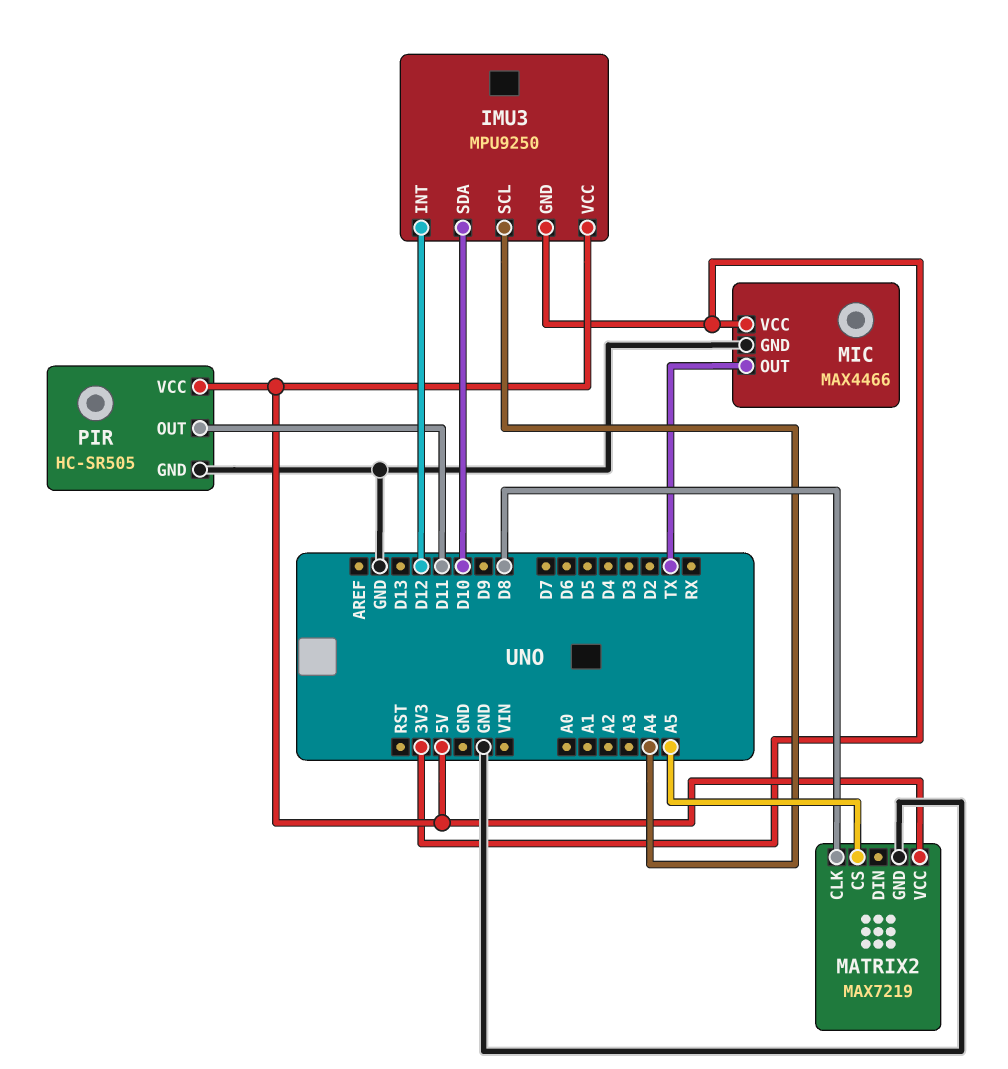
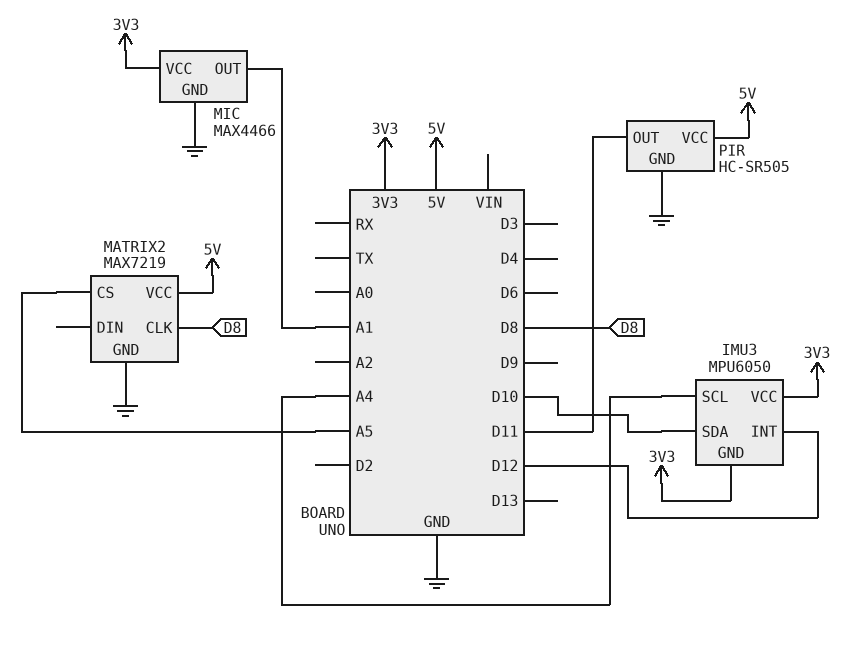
IMU3: MPU9250 -> MPU6050
IMU3 pin VCC: 5V -> 3V3
MIC pin OUT: TX -> A1

